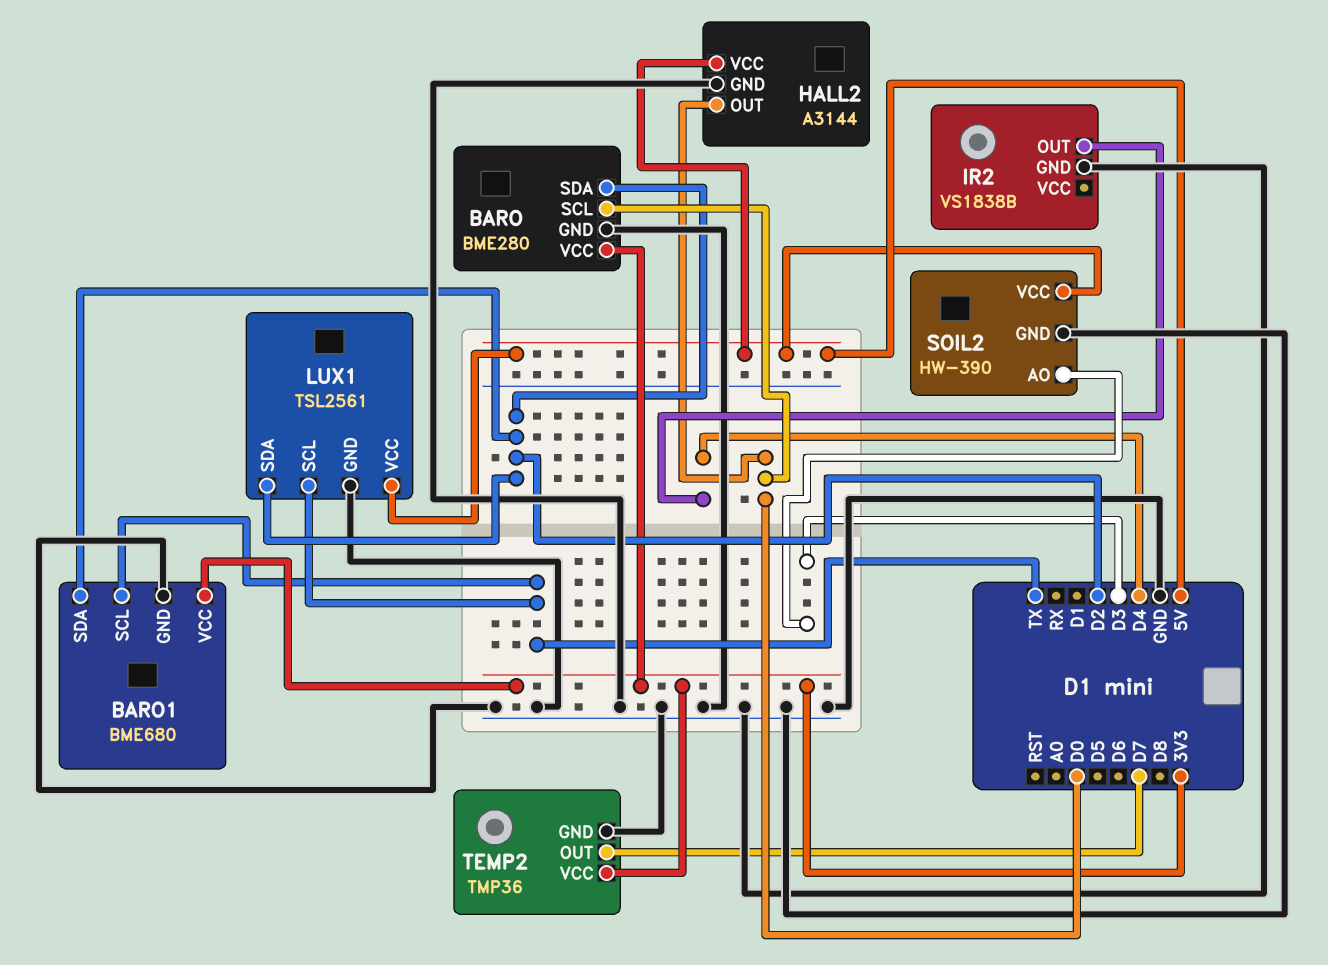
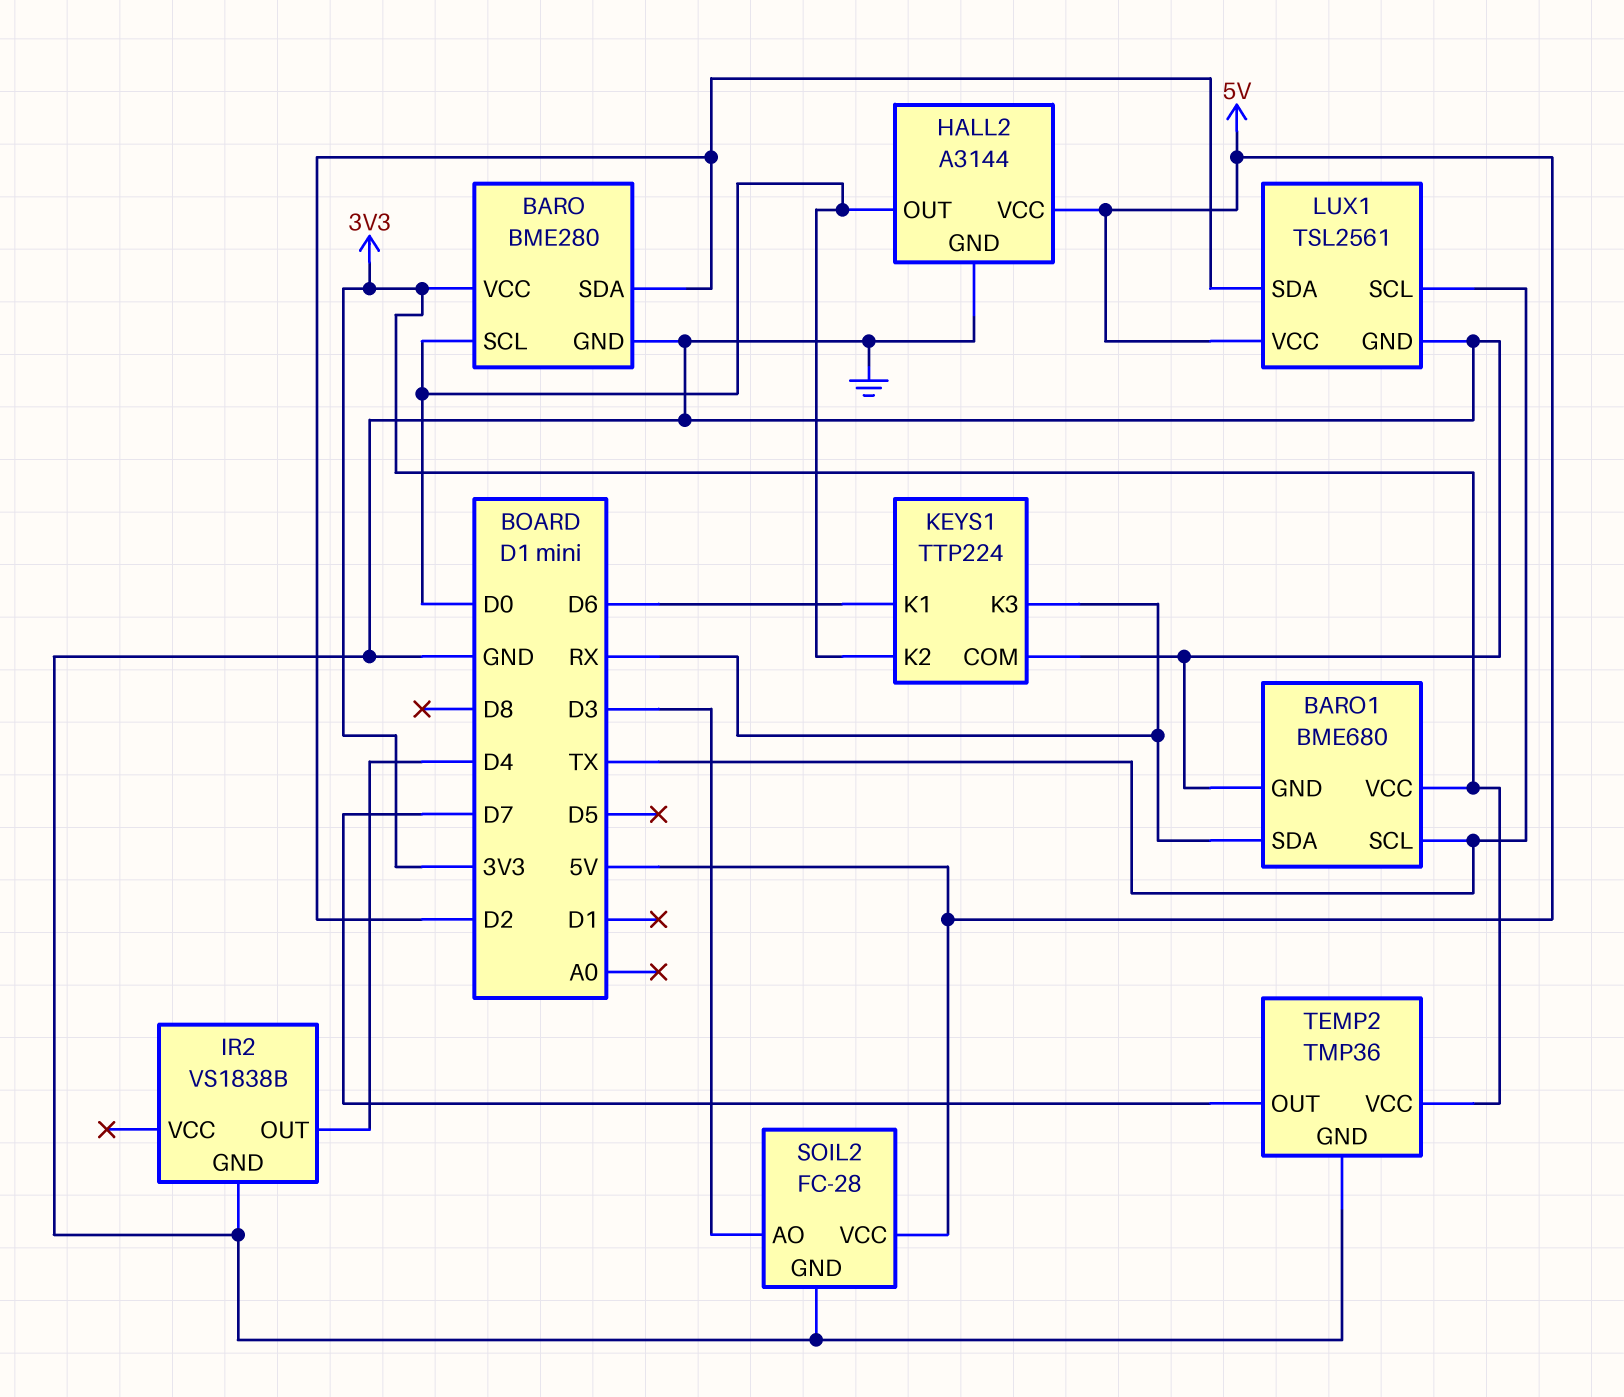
BARO1 pin SDA: D2 -> RX
KEYS1: none -> TTP224
KEYS1 pin COM: none -> GND
KEYS1 pin K1: none -> D6
KEYS1 pin K2: none -> D0
KEYS1 pin K3: none -> RX
SOIL2: HW-390 -> FC-28

